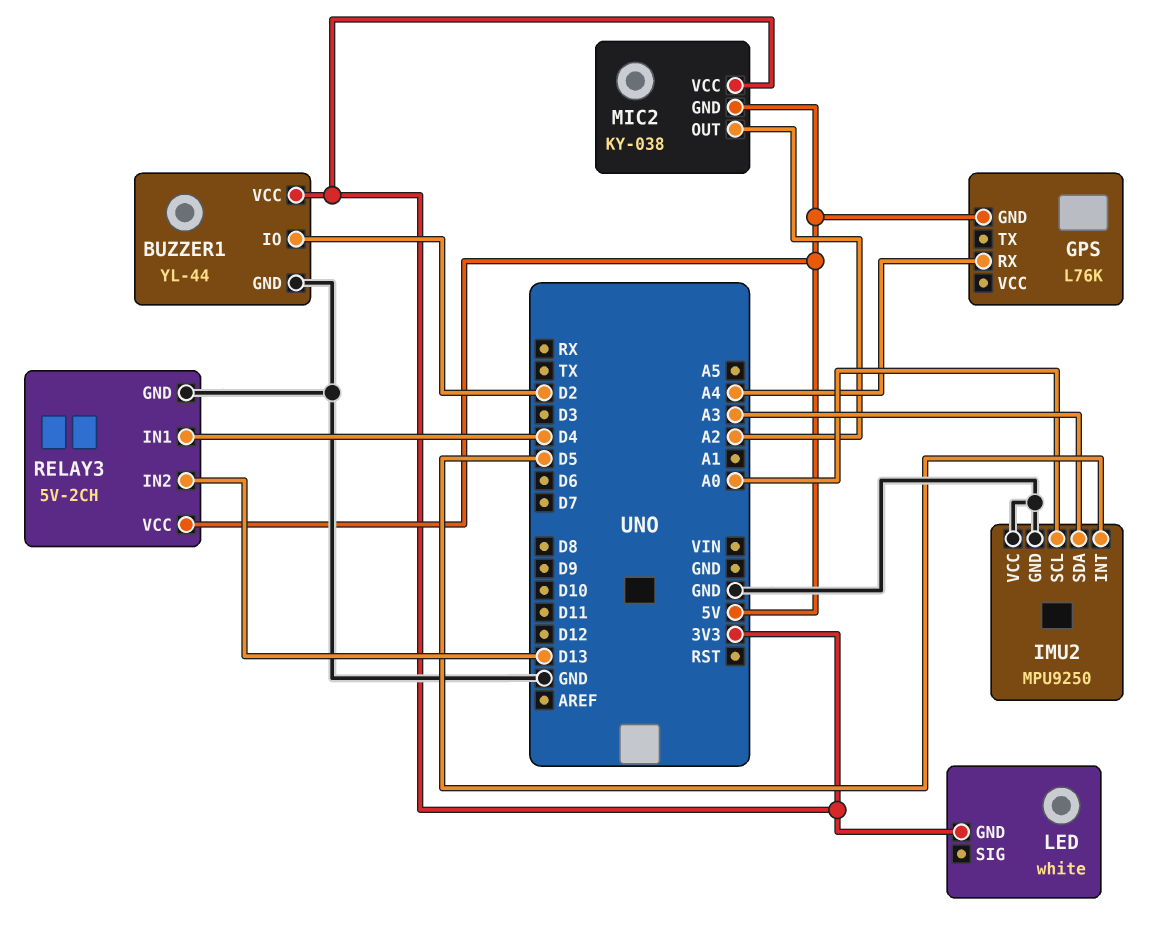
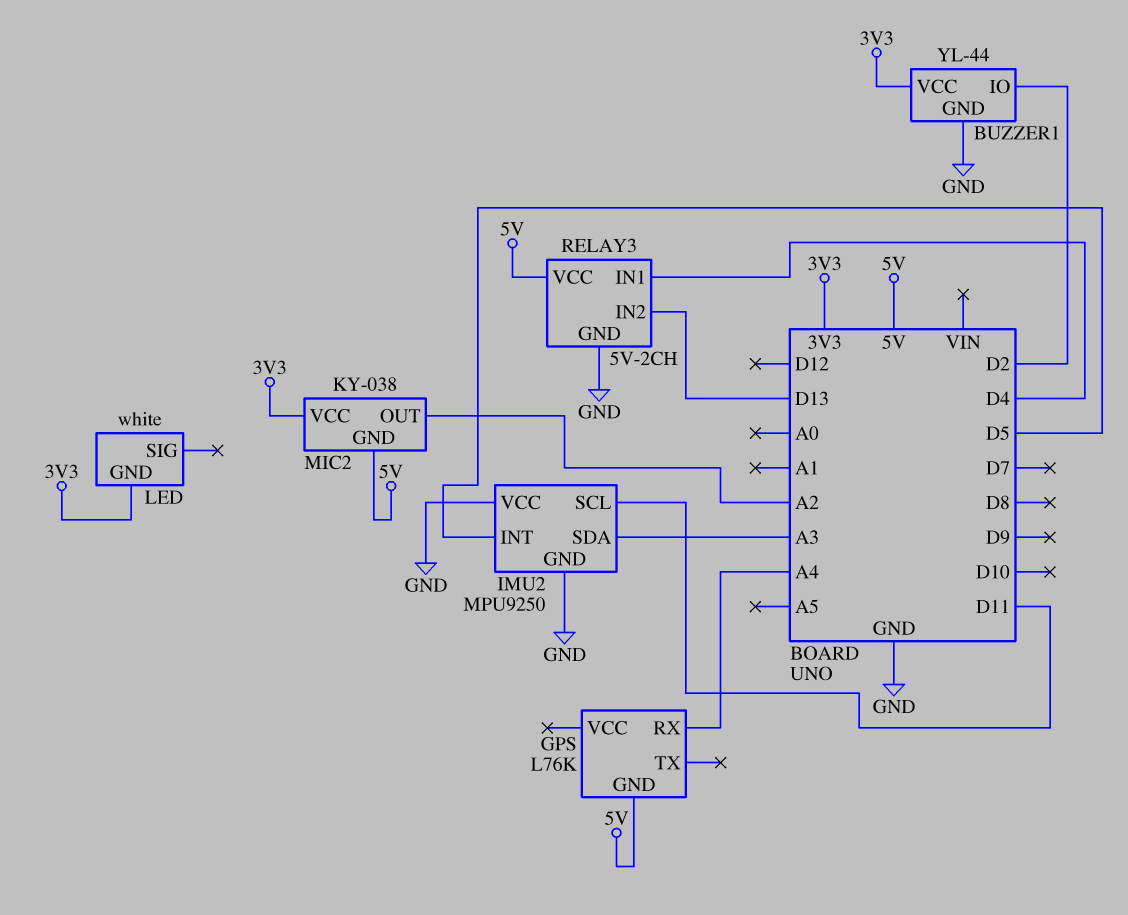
IMU2 pin SCL: A0 -> D11

